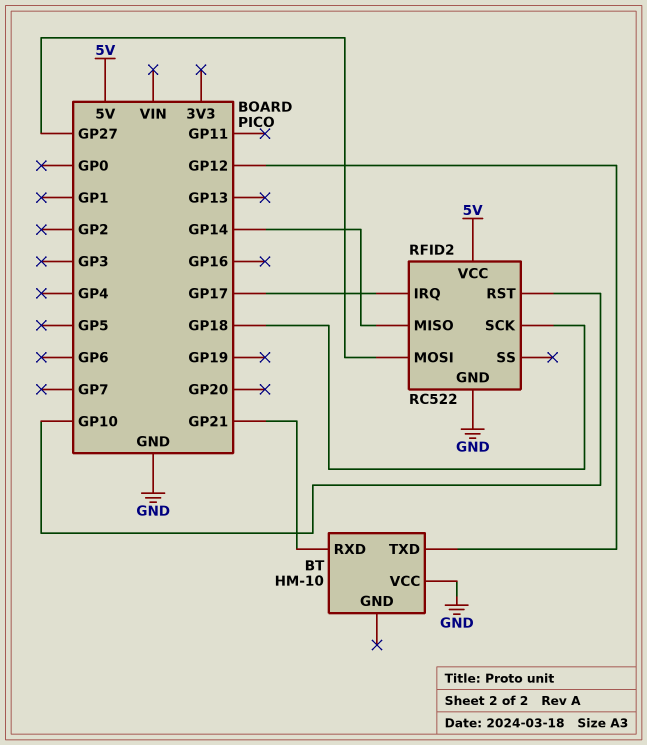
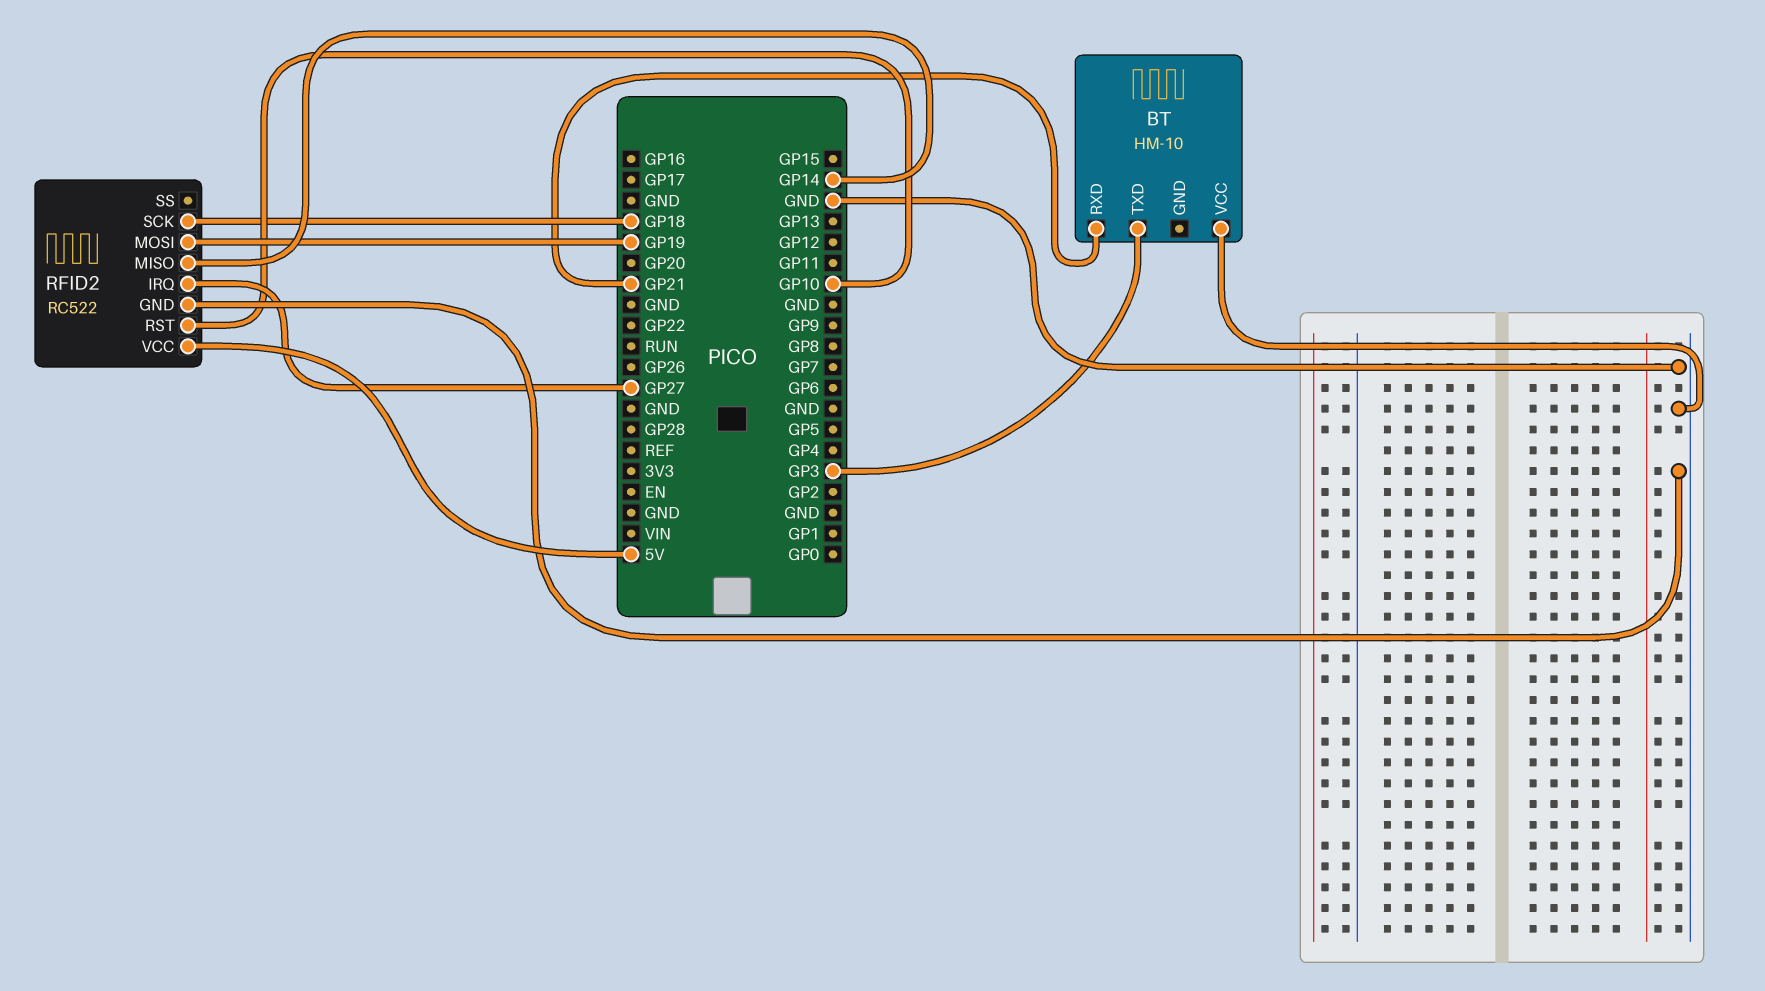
BT pin TXD: GP12 -> GP3
RFID2 pin IRQ: GP17 -> GP27
RFID2 pin MOSI: GP27 -> GP19

